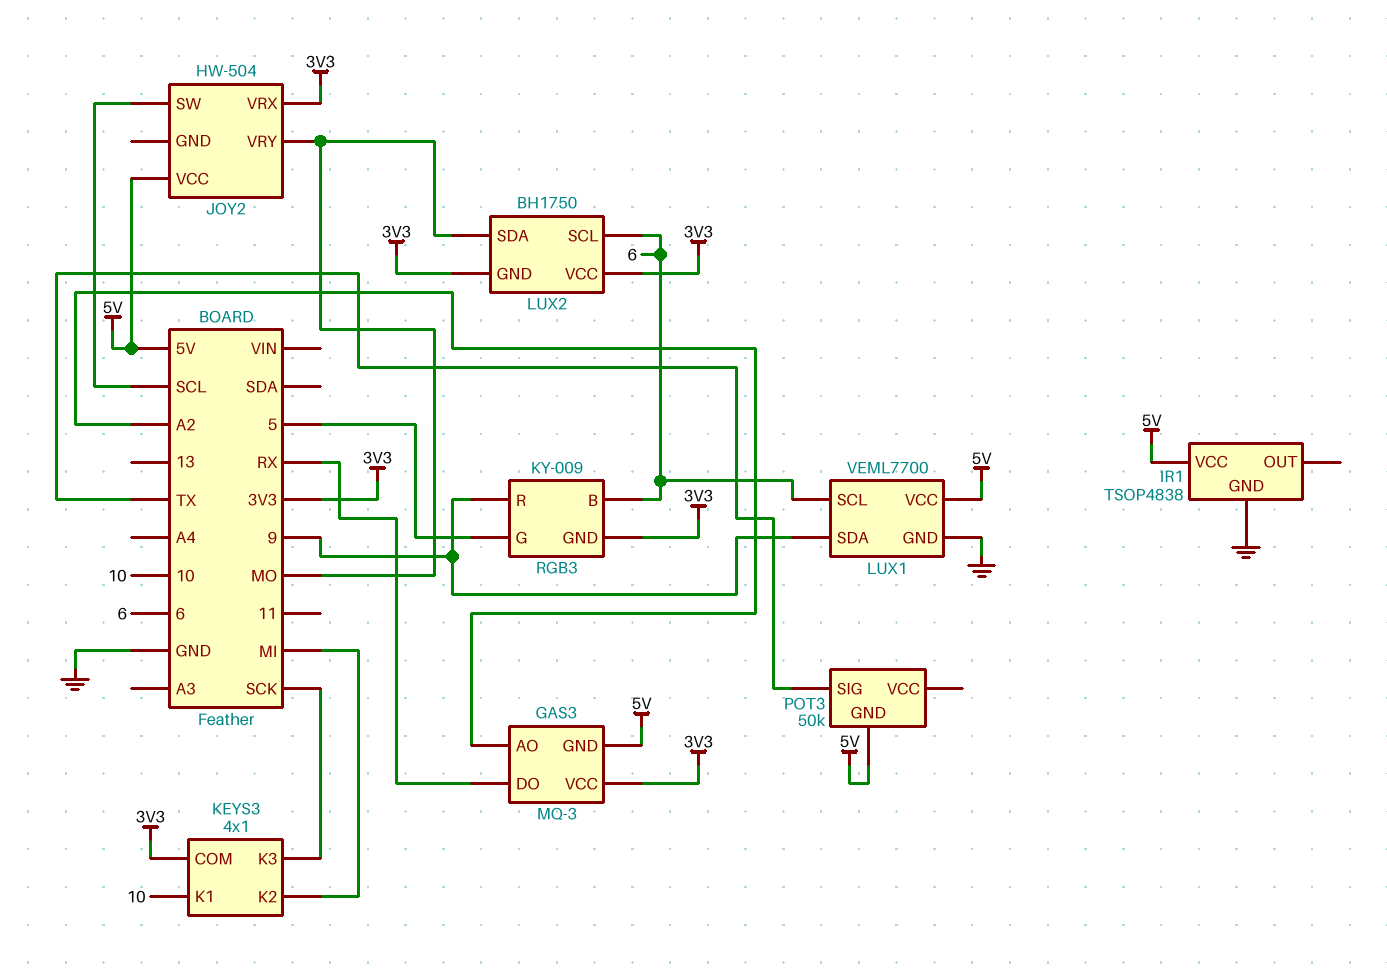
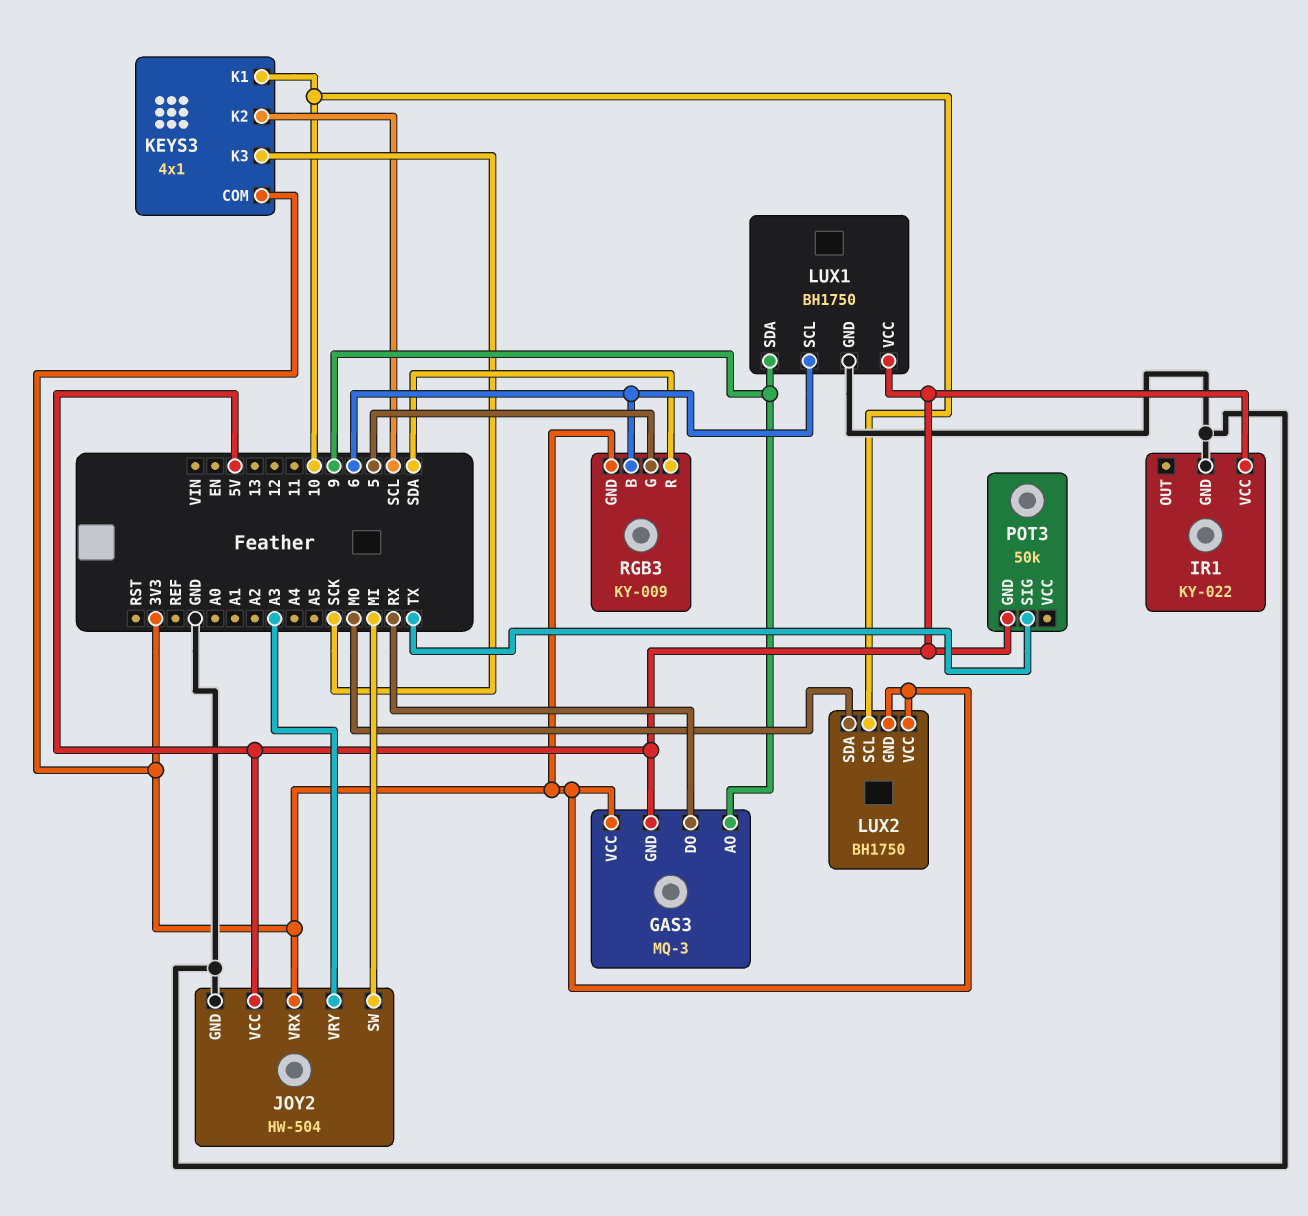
GAS3 pin AO: A2 -> 9
IR1: TSOP4838 -> KY-022
JOY2 pin GND: none -> GND
JOY2 pin SW: SCL -> MI
JOY2 pin VRY: MO -> A3
KEYS3 pin K2: MI -> SCL
LUX1: VEML7700 -> BH1750
LUX2 pin SCL: 6 -> 10
RGB3 pin R: 9 -> SDA

